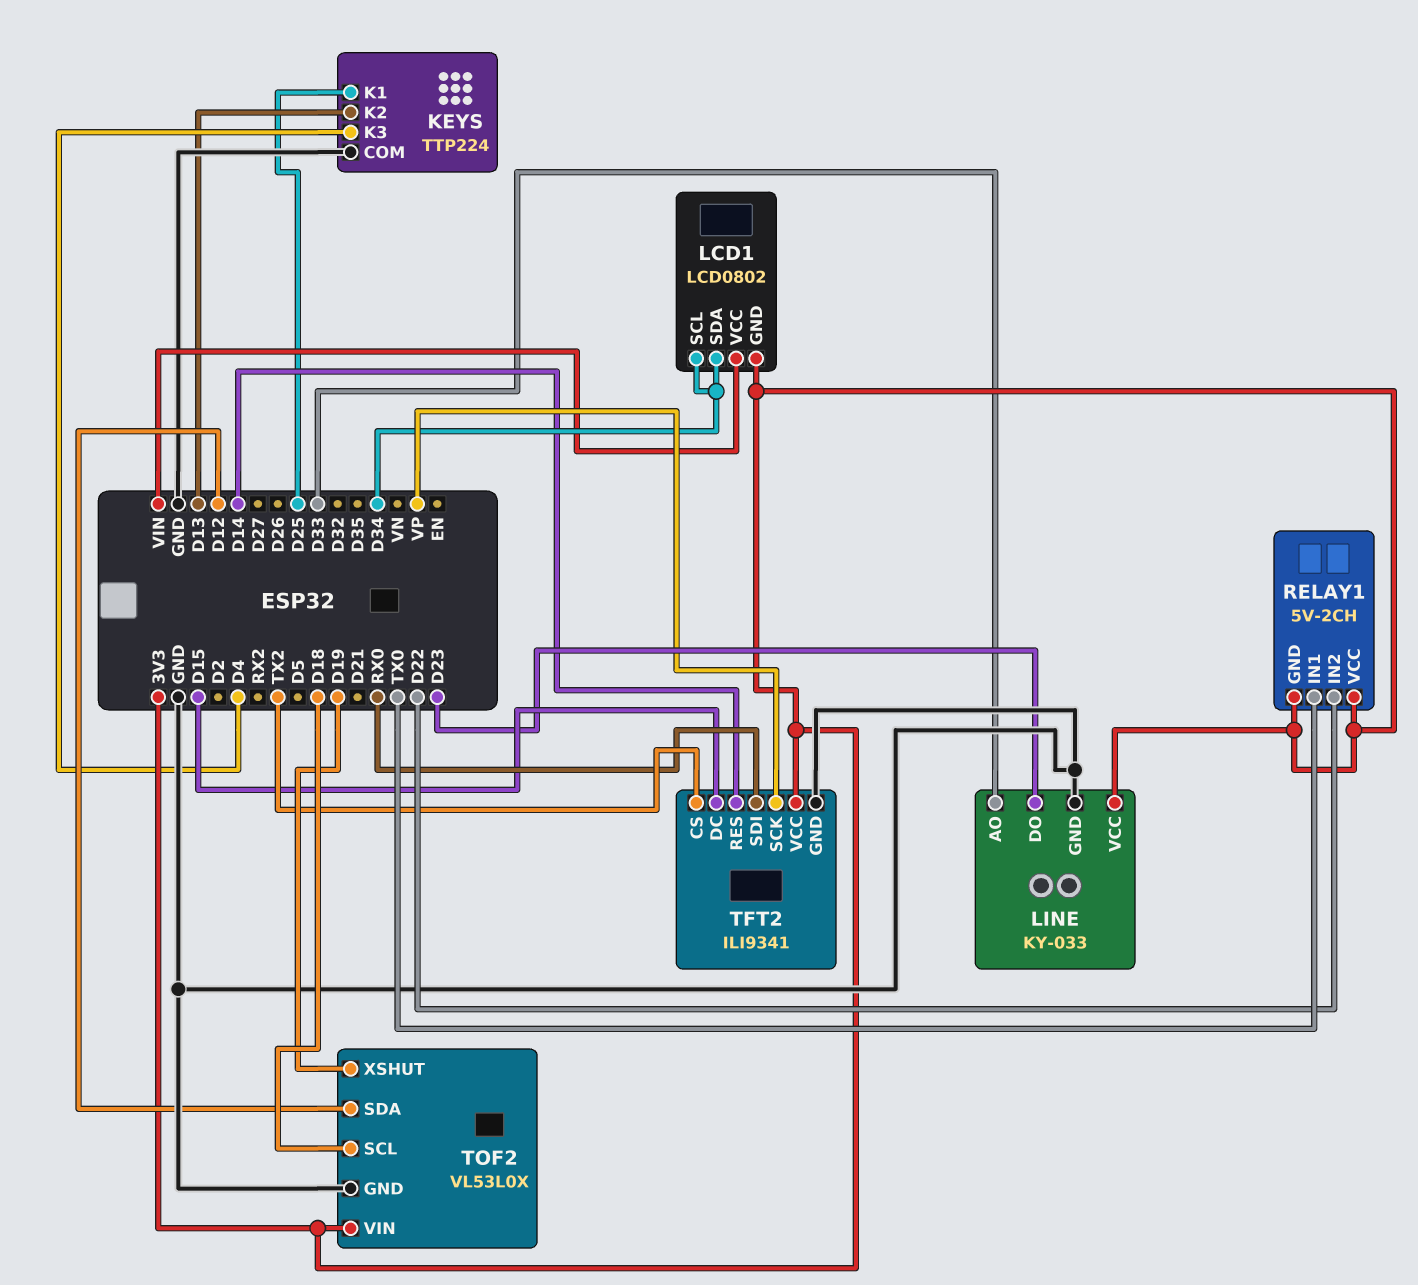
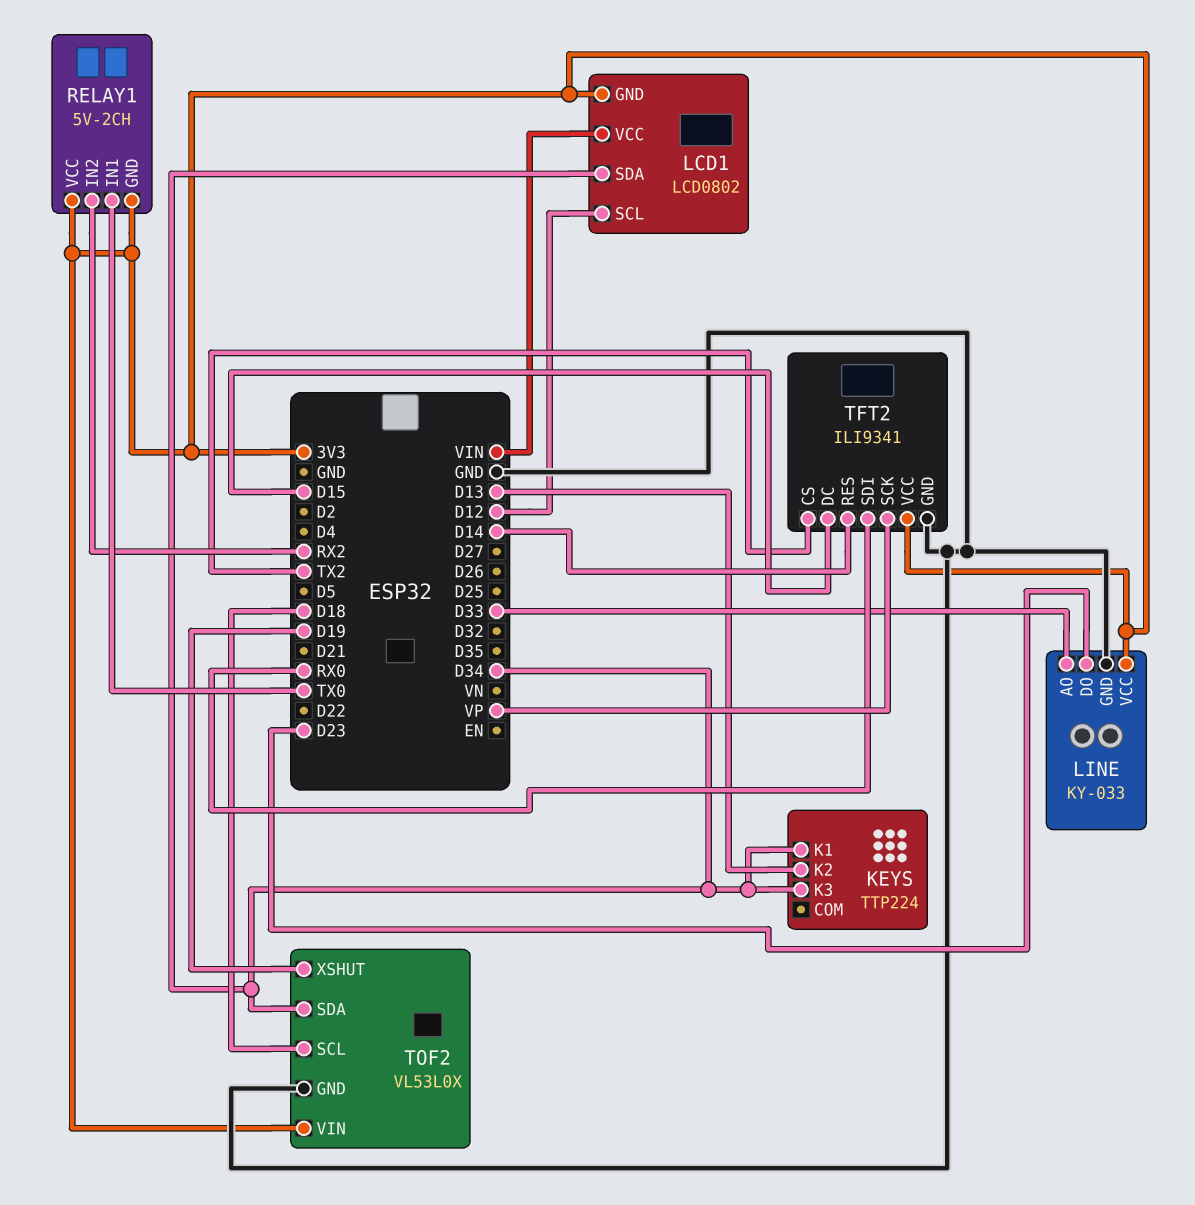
KEYS pin COM: GND -> none
KEYS pin K1: D25 -> D34
KEYS pin K3: D4 -> D34
LCD1 pin SCL: D34 -> D12
RELAY1 pin IN2: D22 -> RX2
TOF2 pin SDA: D12 -> D34

